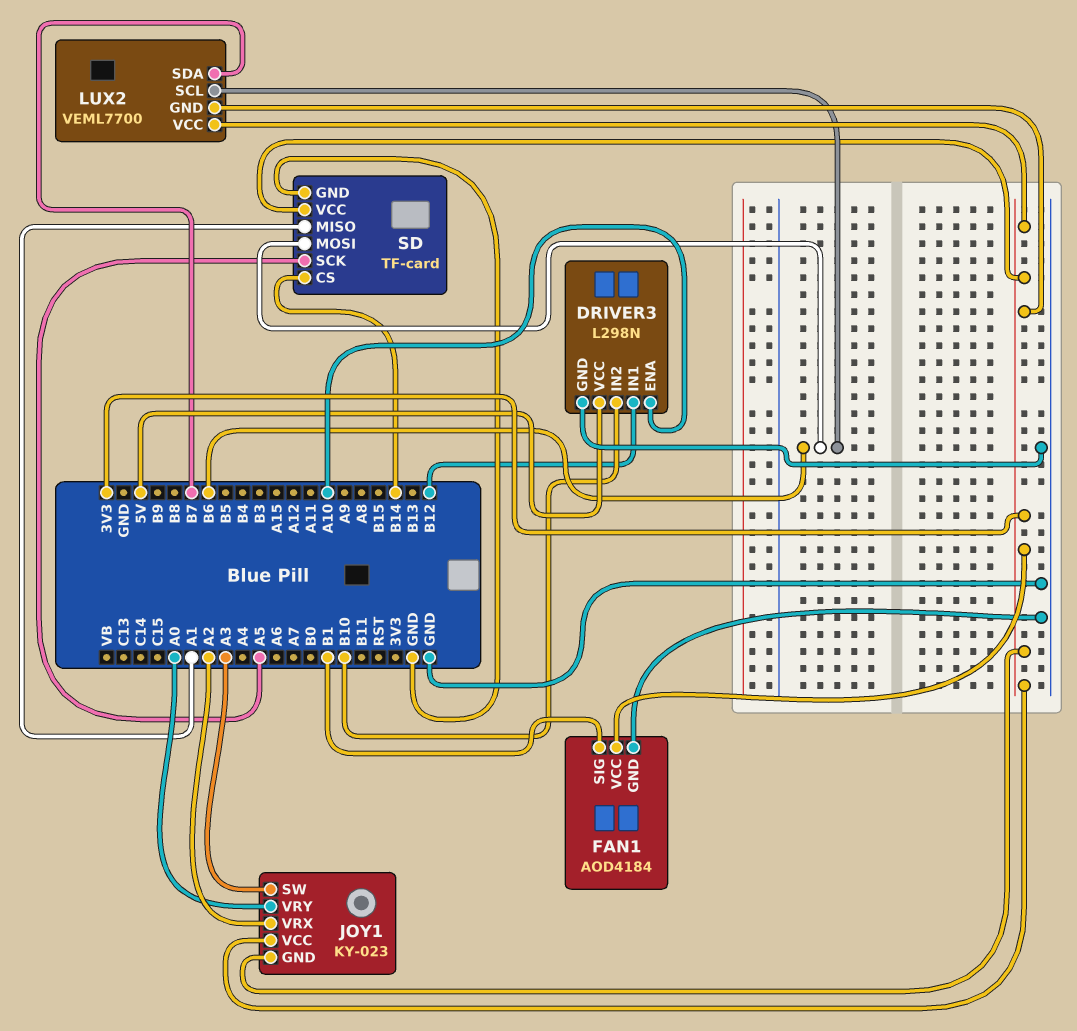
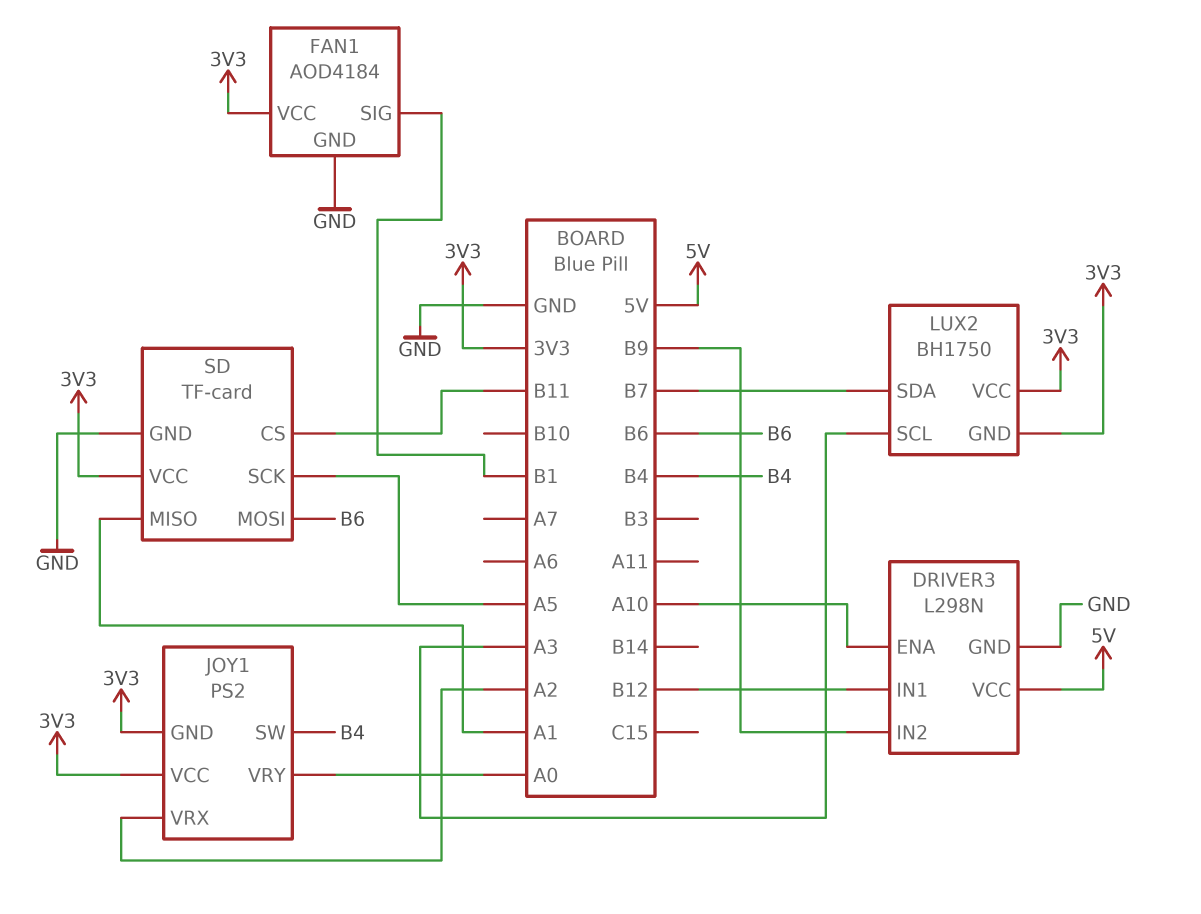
DRIVER3 pin IN2: B10 -> B9
JOY1: KY-023 -> PS2
JOY1 pin SW: A3 -> B4
LUX2: VEML7700 -> BH1750
LUX2 pin SCL: B6 -> A3
SD pin CS: B14 -> B11

